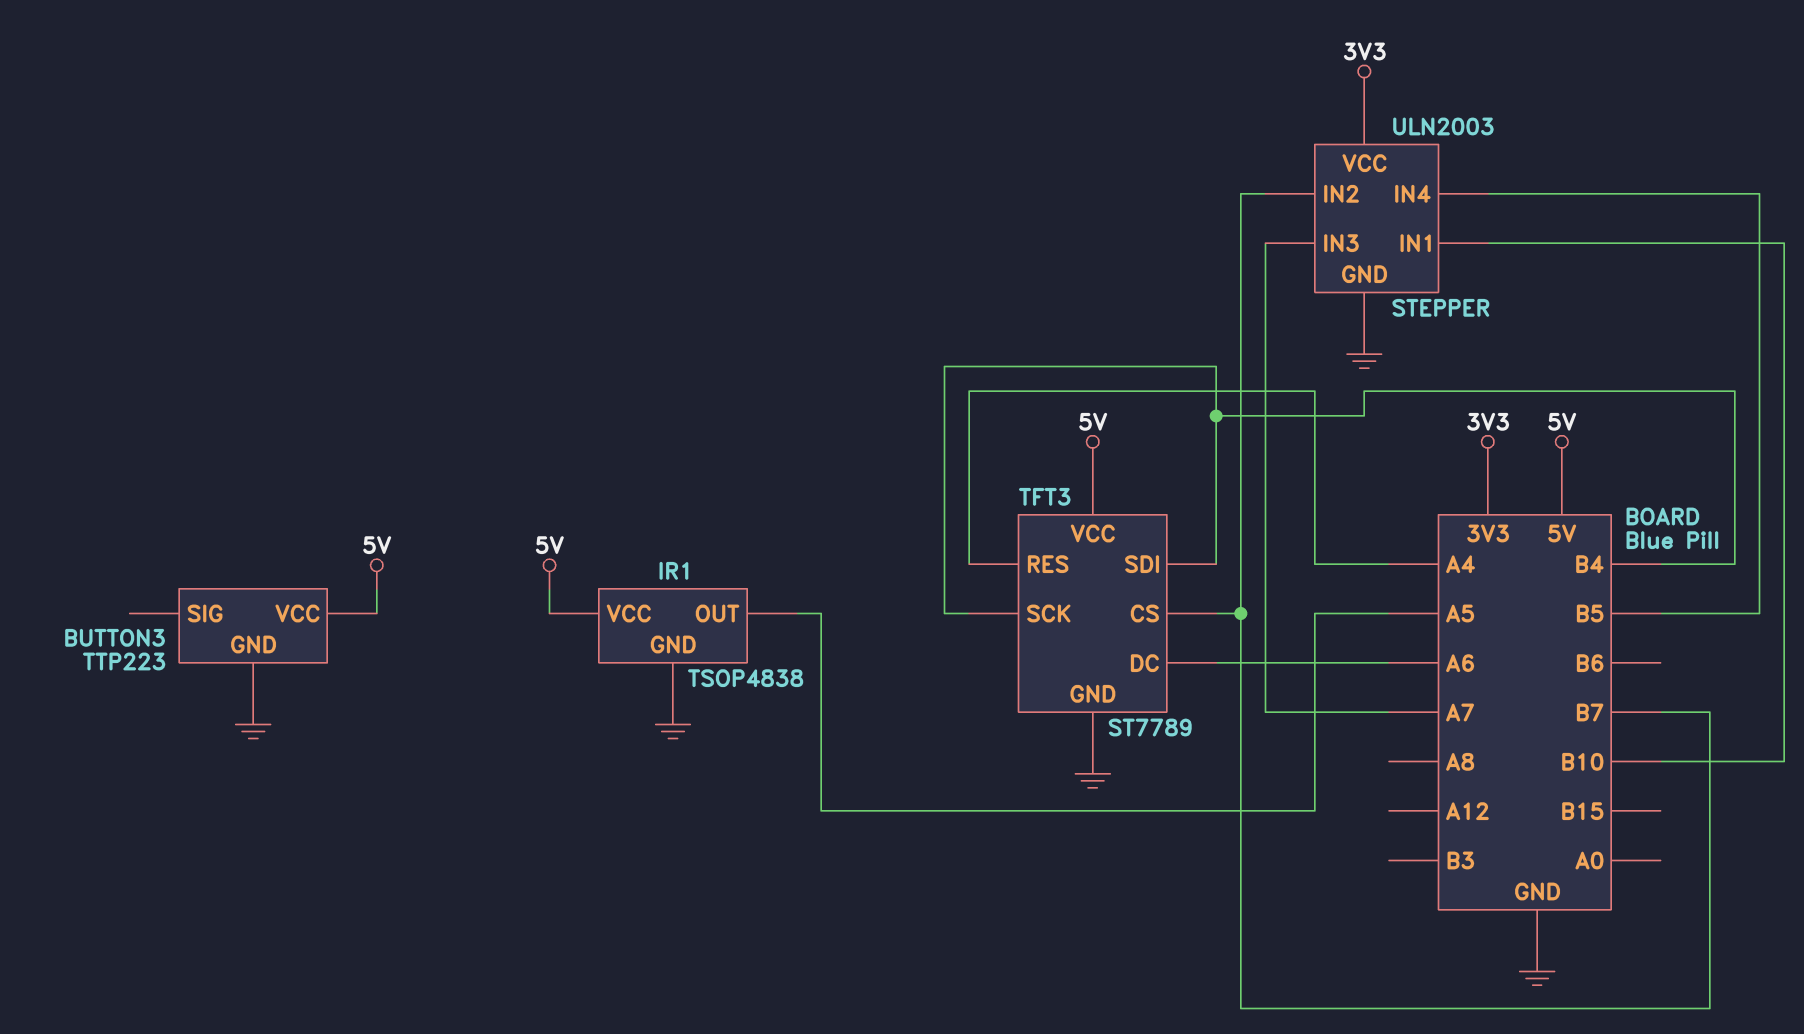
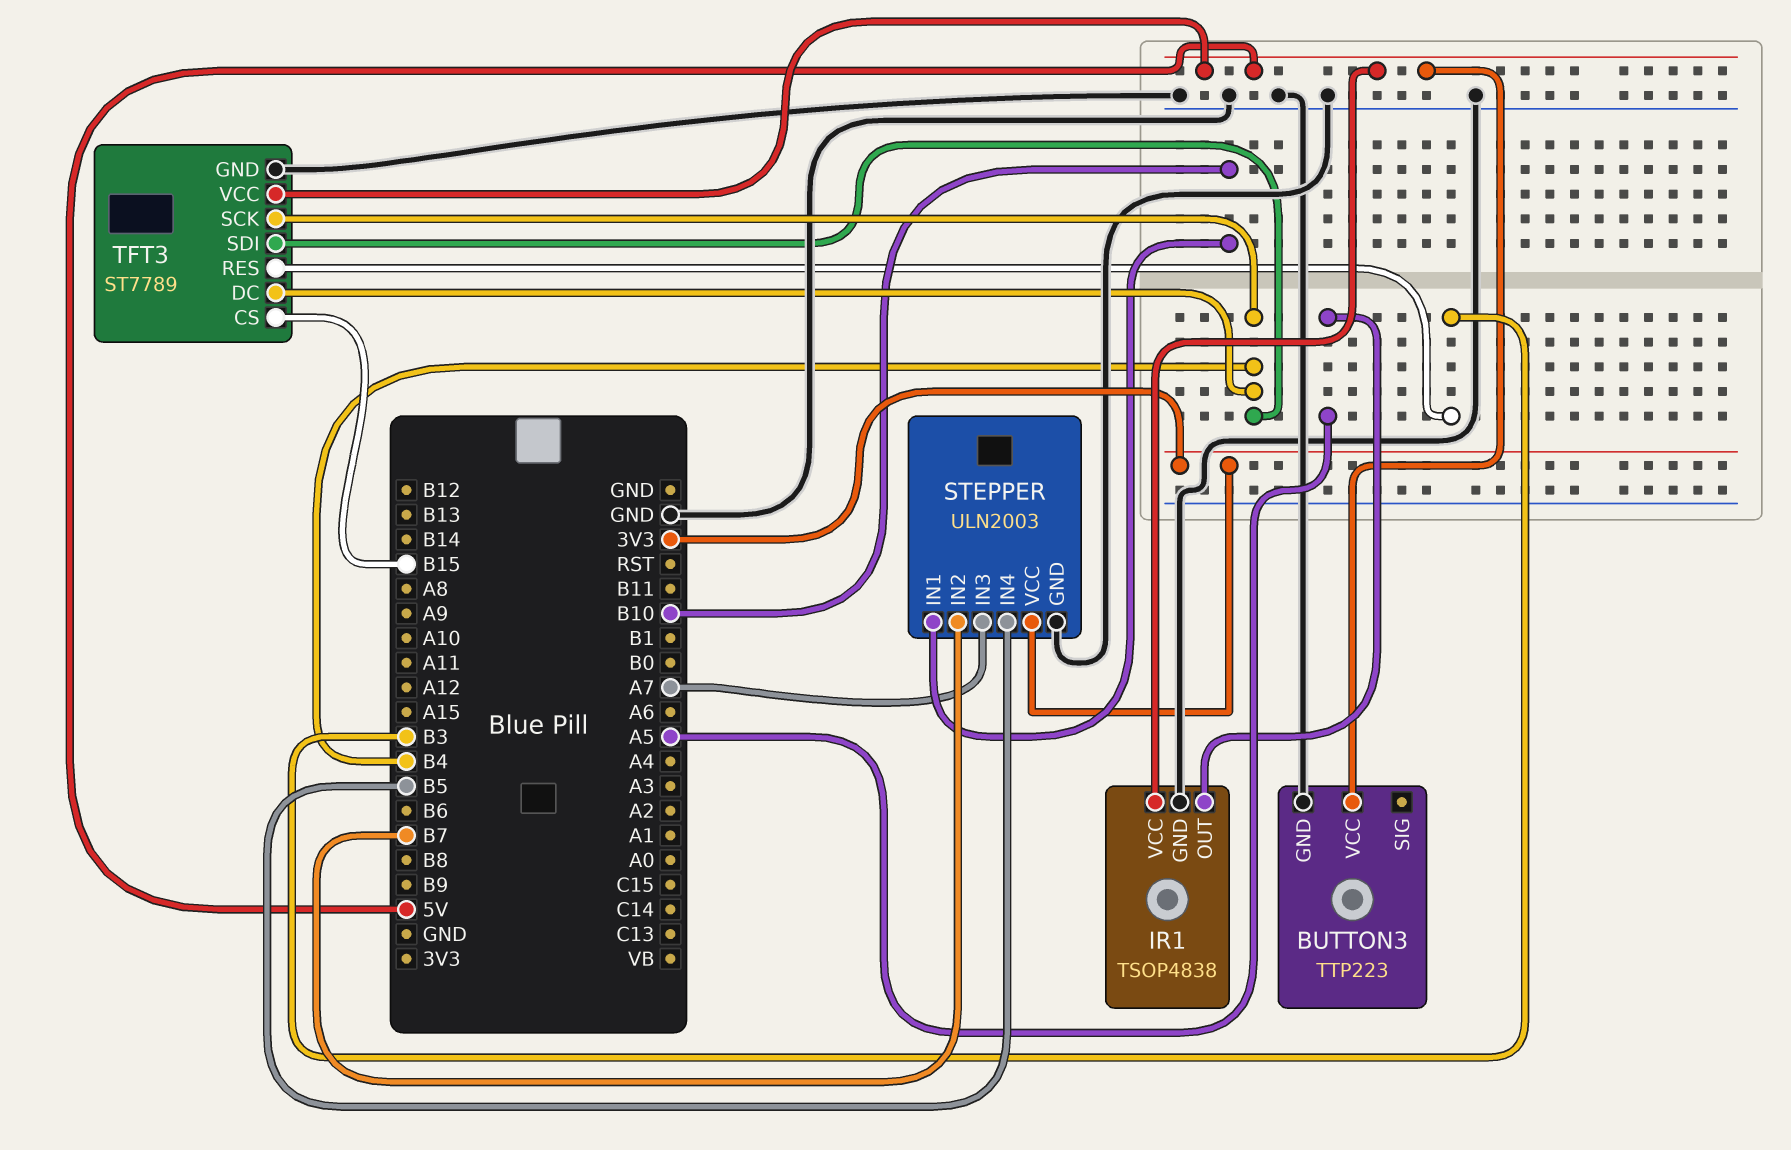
TFT3 pin CS: B7 -> B15
TFT3 pin DC: A6 -> B4
TFT3 pin RES: A4 -> B3

